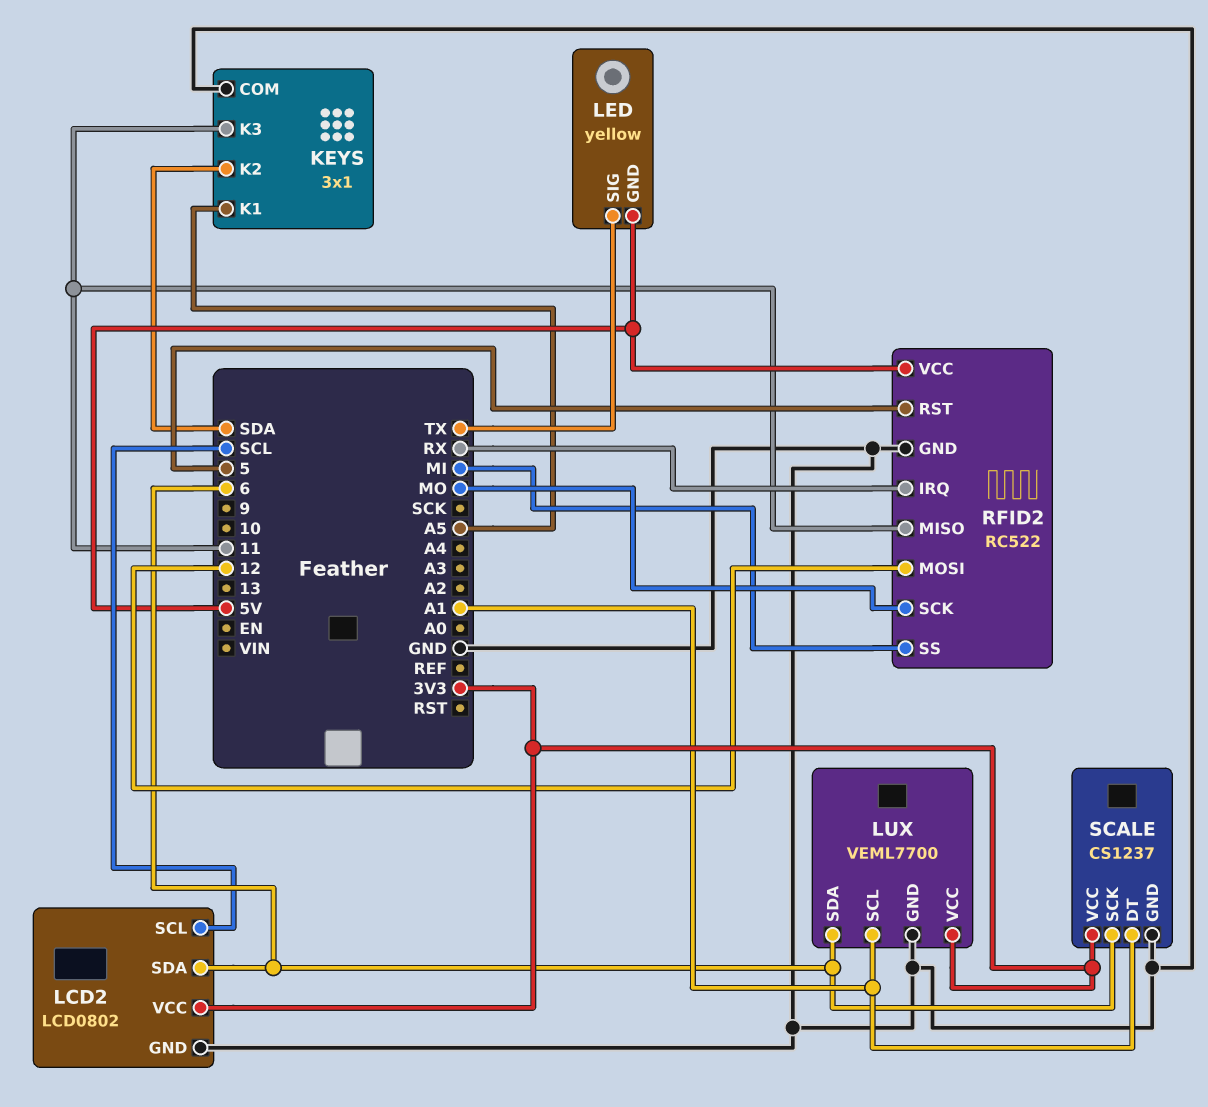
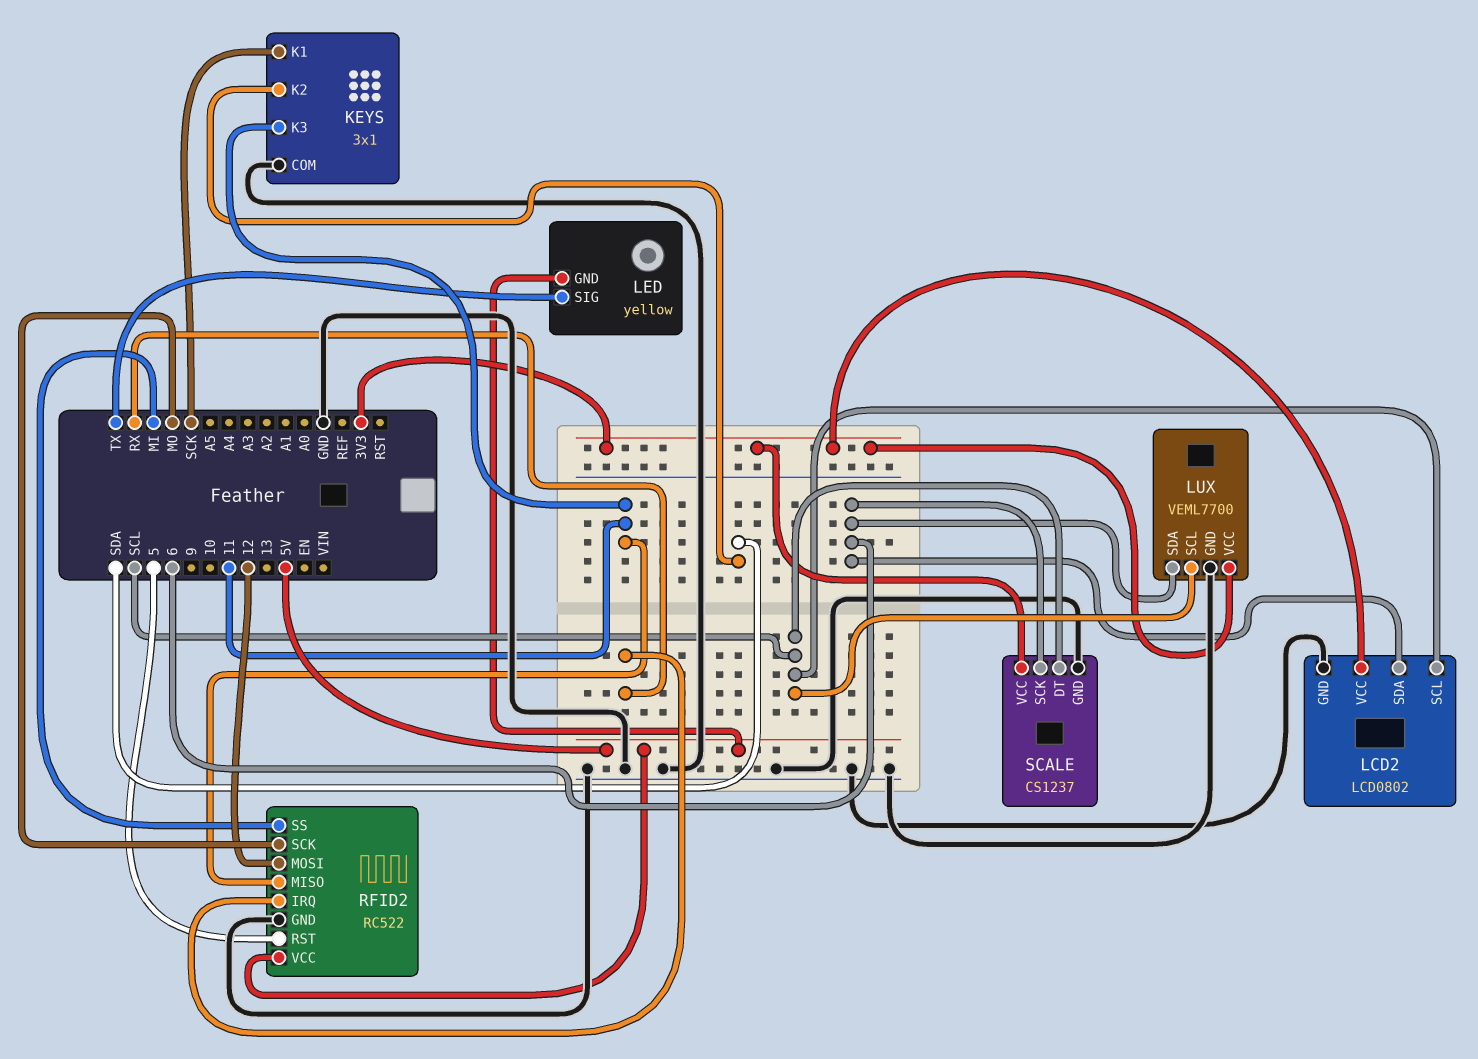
KEYS pin K1: A5 -> SCK
LUX pin SCL: A1 -> SCL
SCALE pin DT: A1 -> SCL

